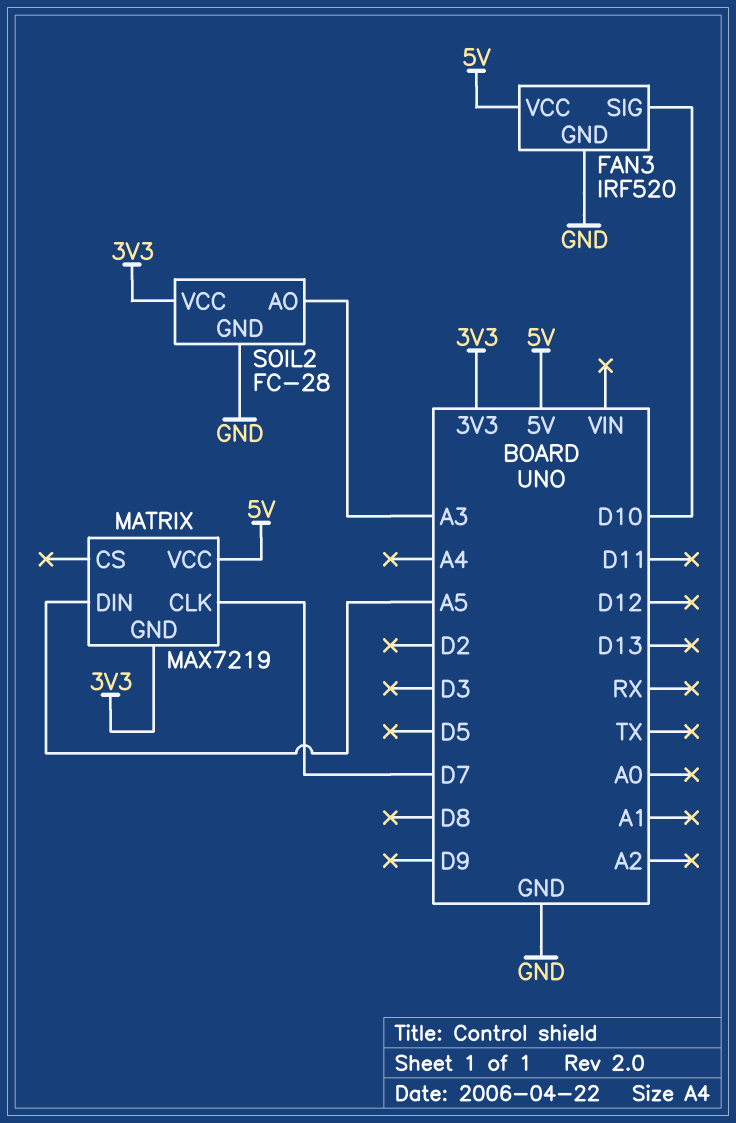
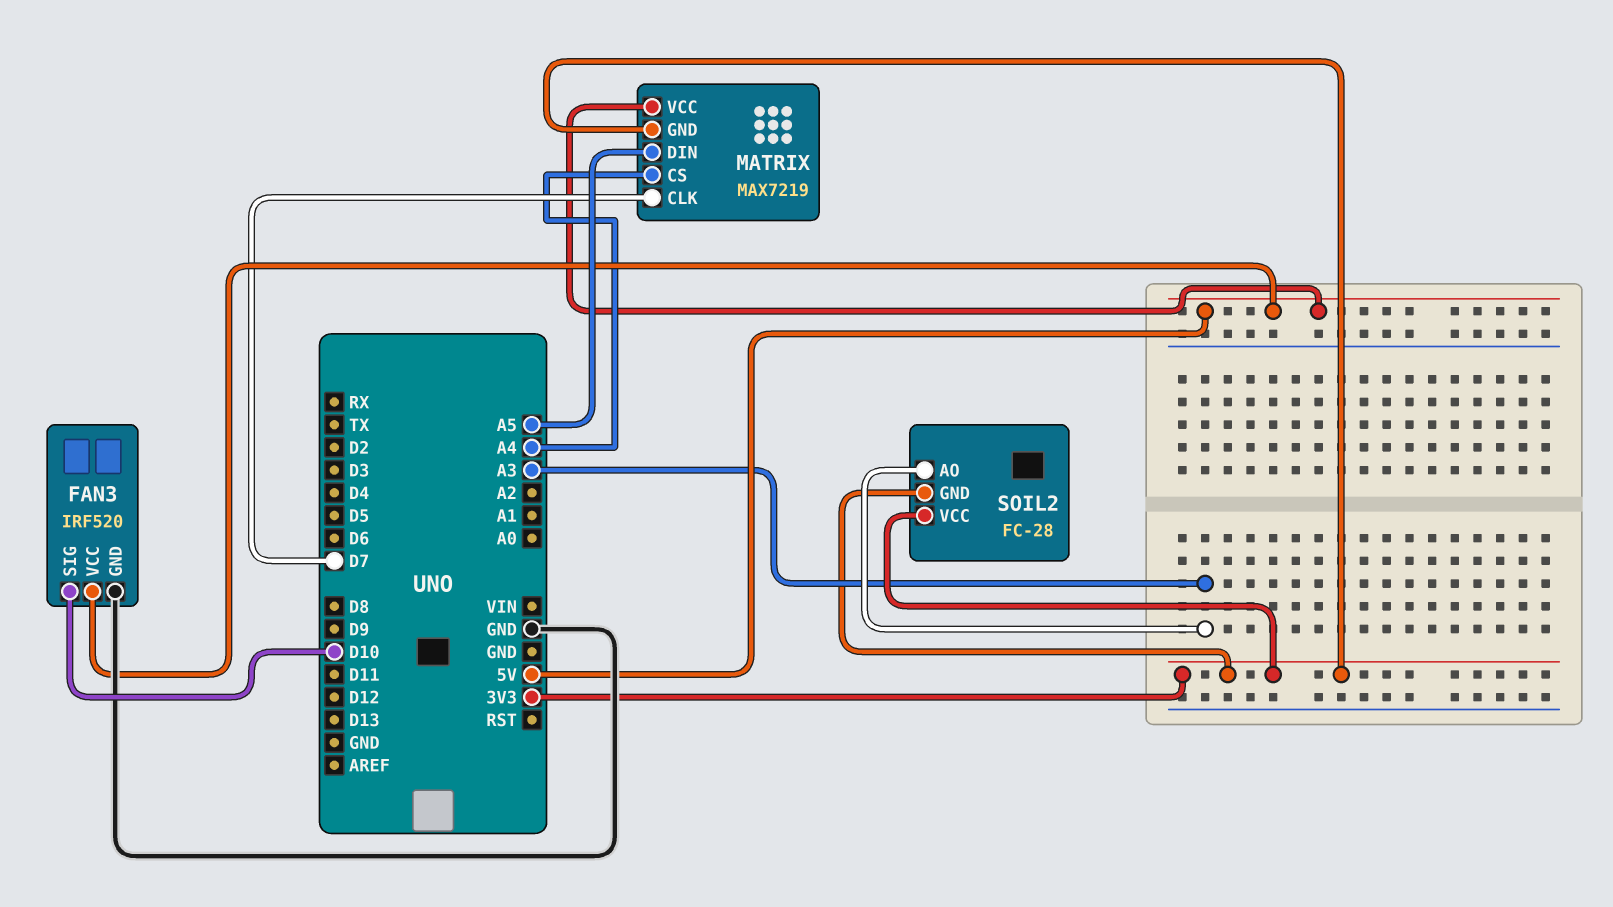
MATRIX pin CS: none -> A4
SOIL2 pin GND: GND -> 3V3

